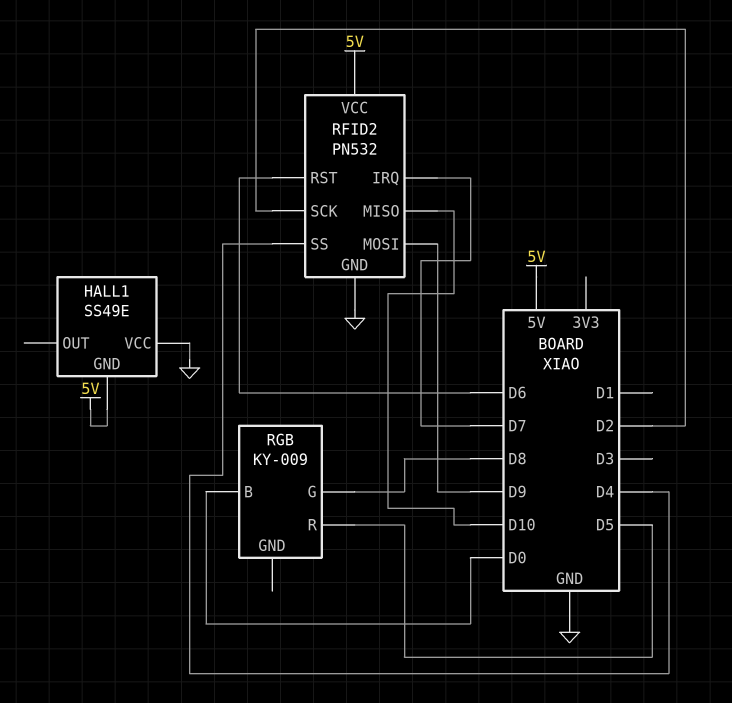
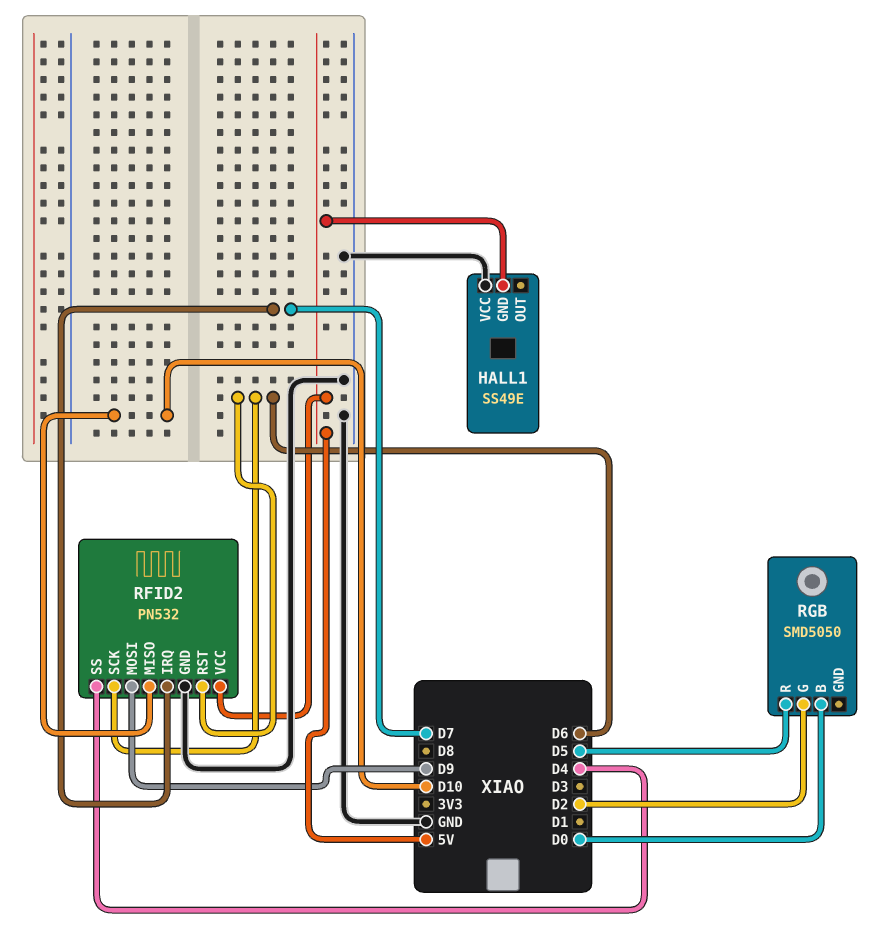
RFID2 pin SCK: D2 -> D6
RGB: KY-009 -> SMD5050
RGB pin G: D8 -> D2

